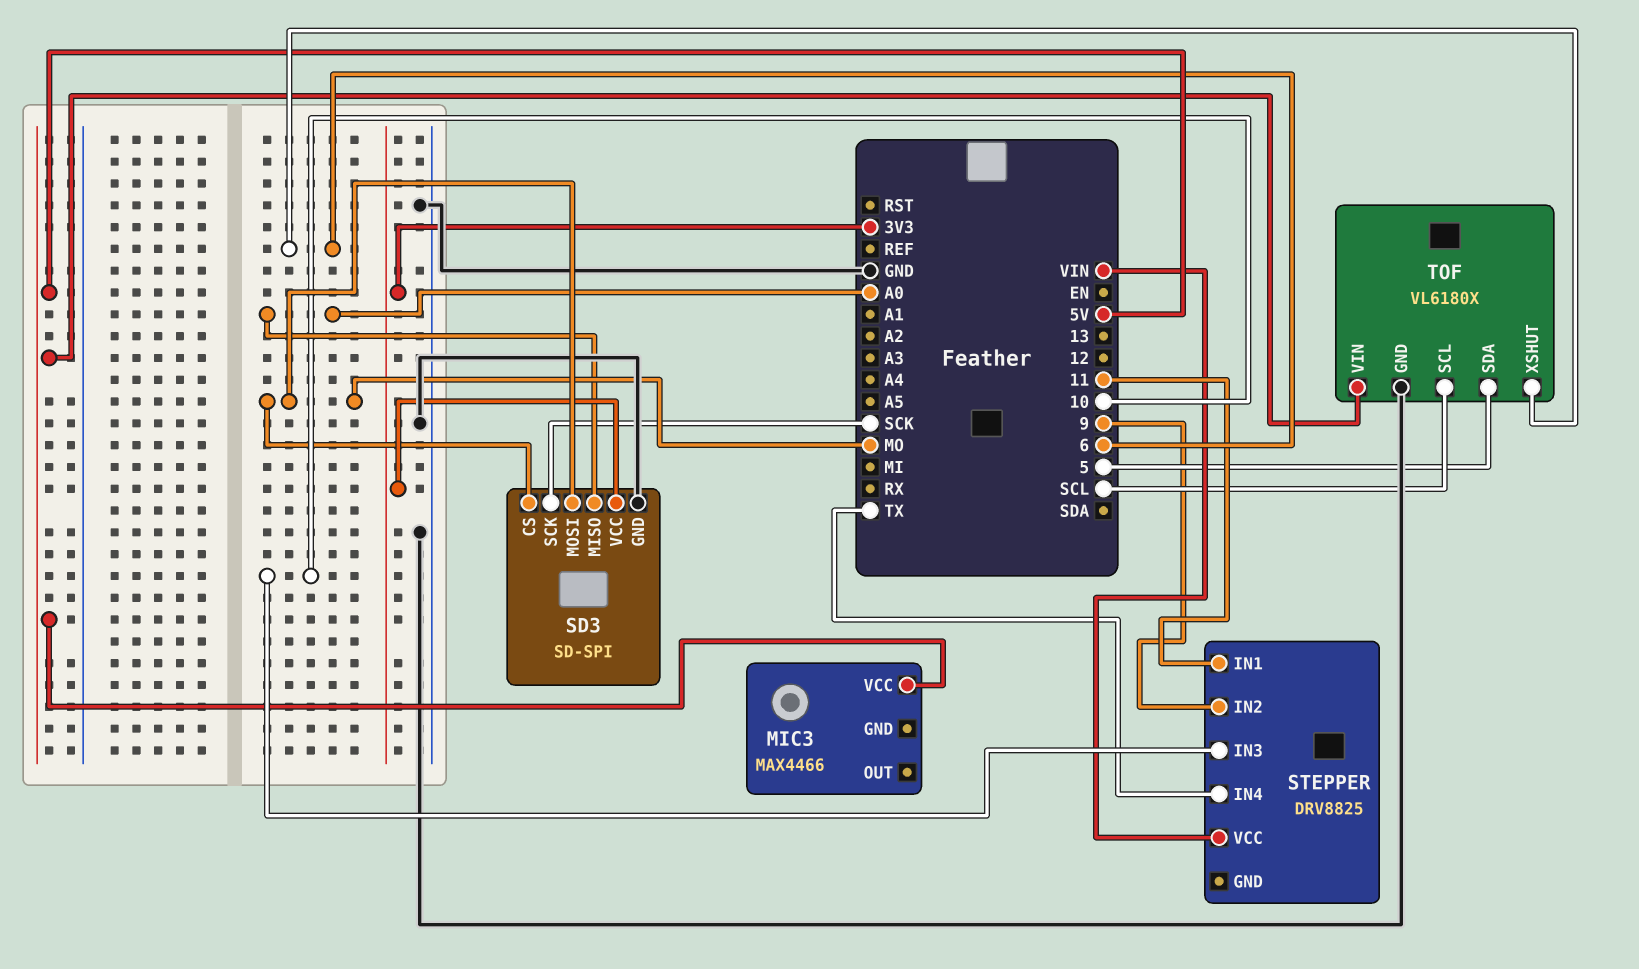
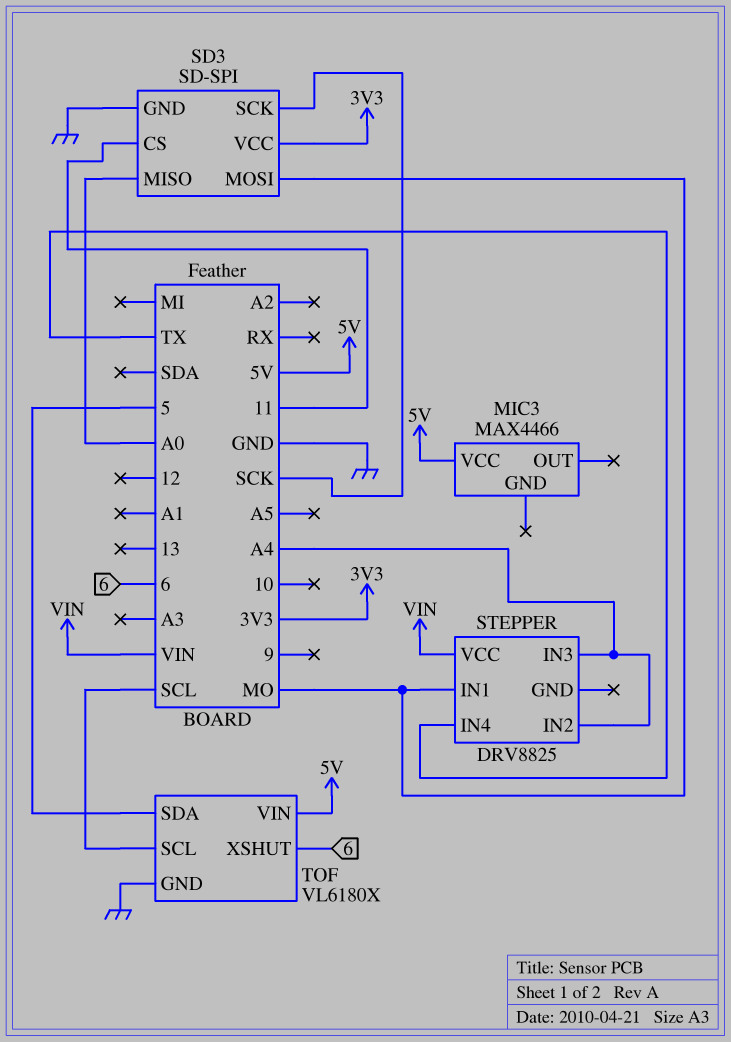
SD3 pin CS: MO -> 11
STEPPER pin IN1: 11 -> MO
STEPPER pin IN2: 9 -> A4
STEPPER pin IN3: 10 -> A4

